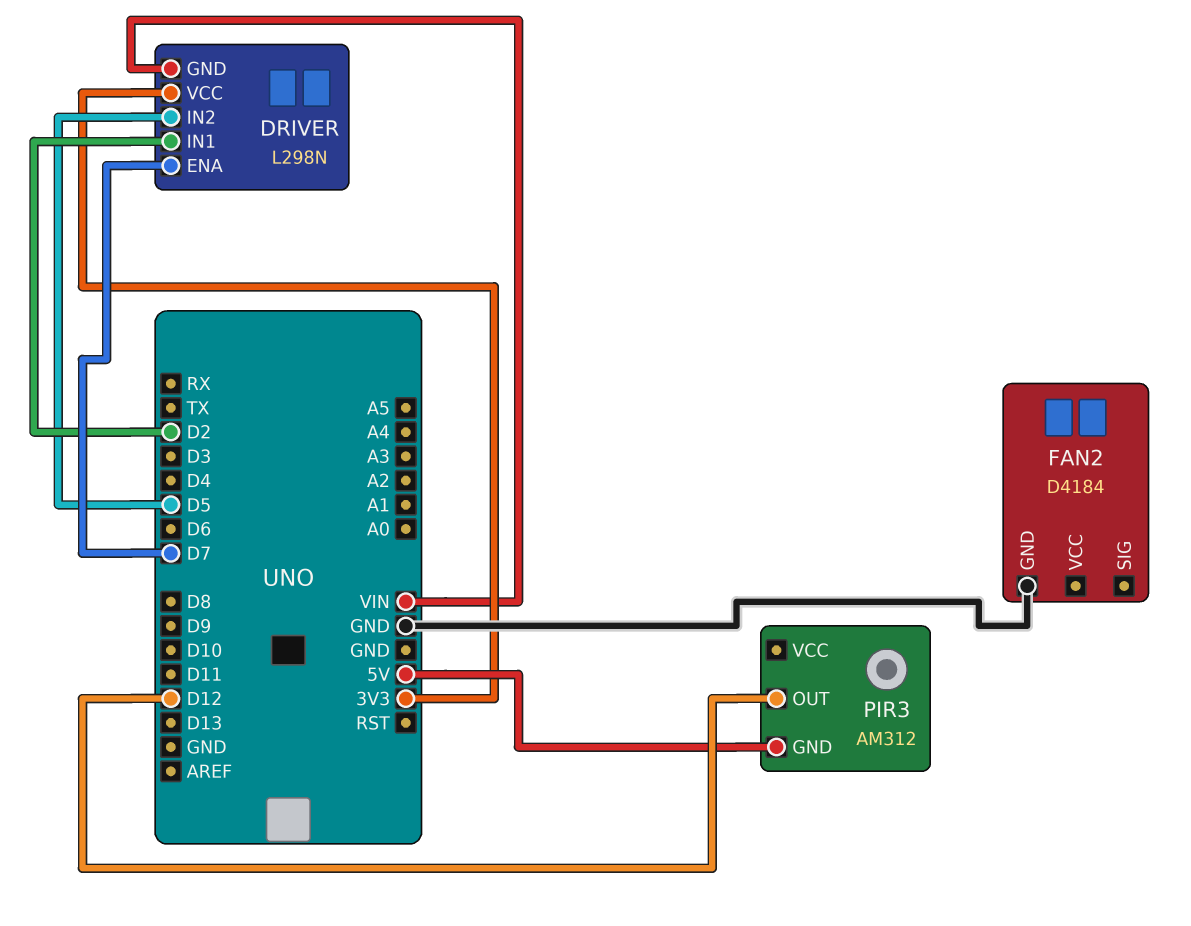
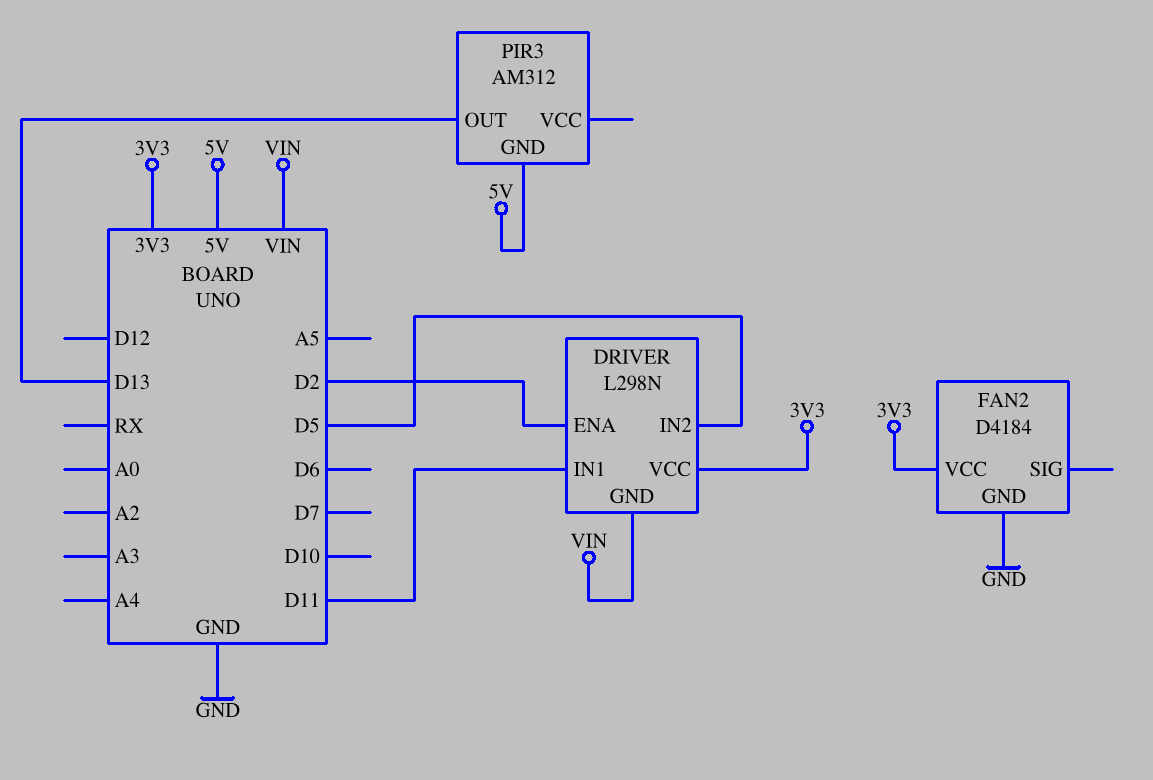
DRIVER pin ENA: D7 -> D2
DRIVER pin IN1: D2 -> D11
FAN2 pin VCC: none -> 3V3
PIR3 pin OUT: D12 -> D13

